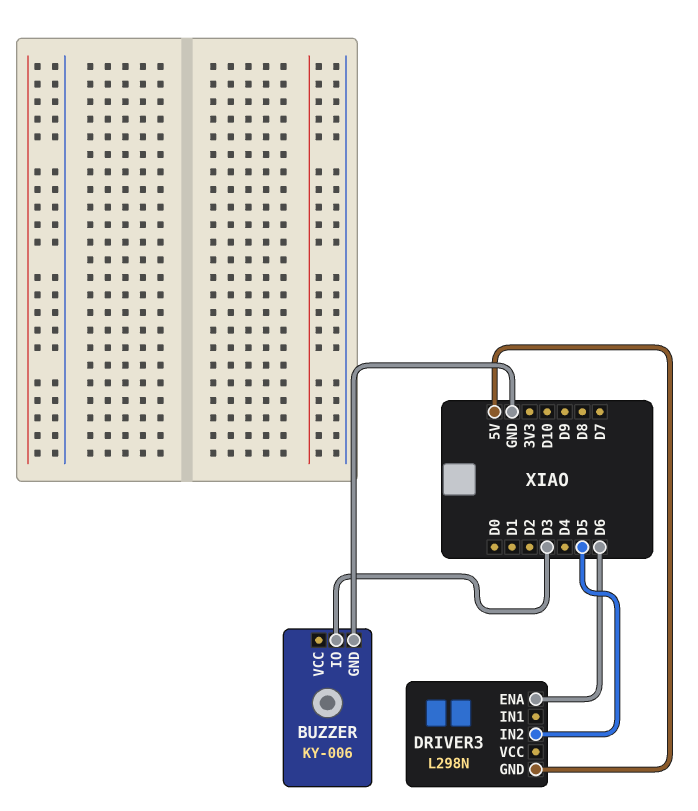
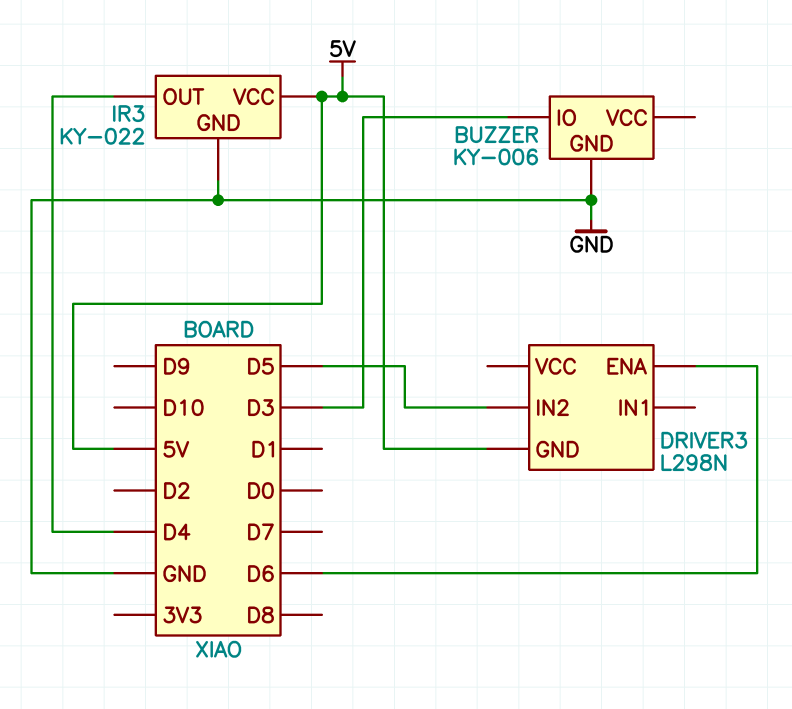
IR3: none -> KY-022
IR3 pin GND: none -> GND
IR3 pin OUT: none -> D4
IR3 pin VCC: none -> 5V

